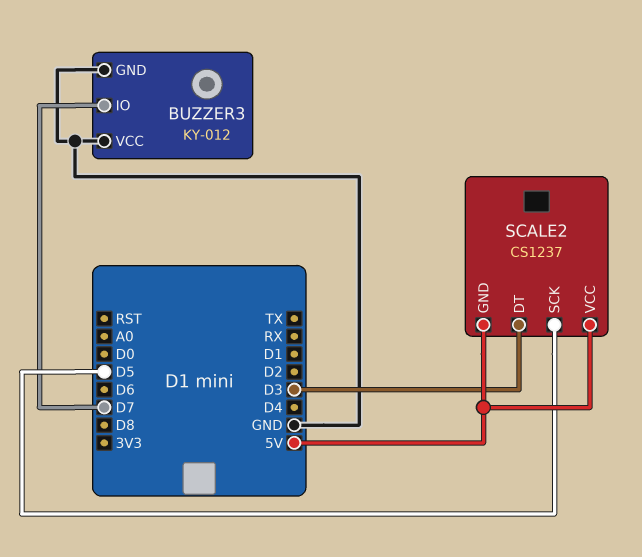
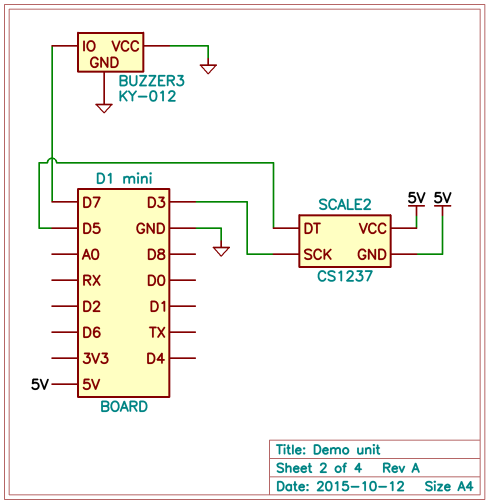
SCALE2 pin DT: D3 -> D5
SCALE2 pin SCK: D5 -> D3

